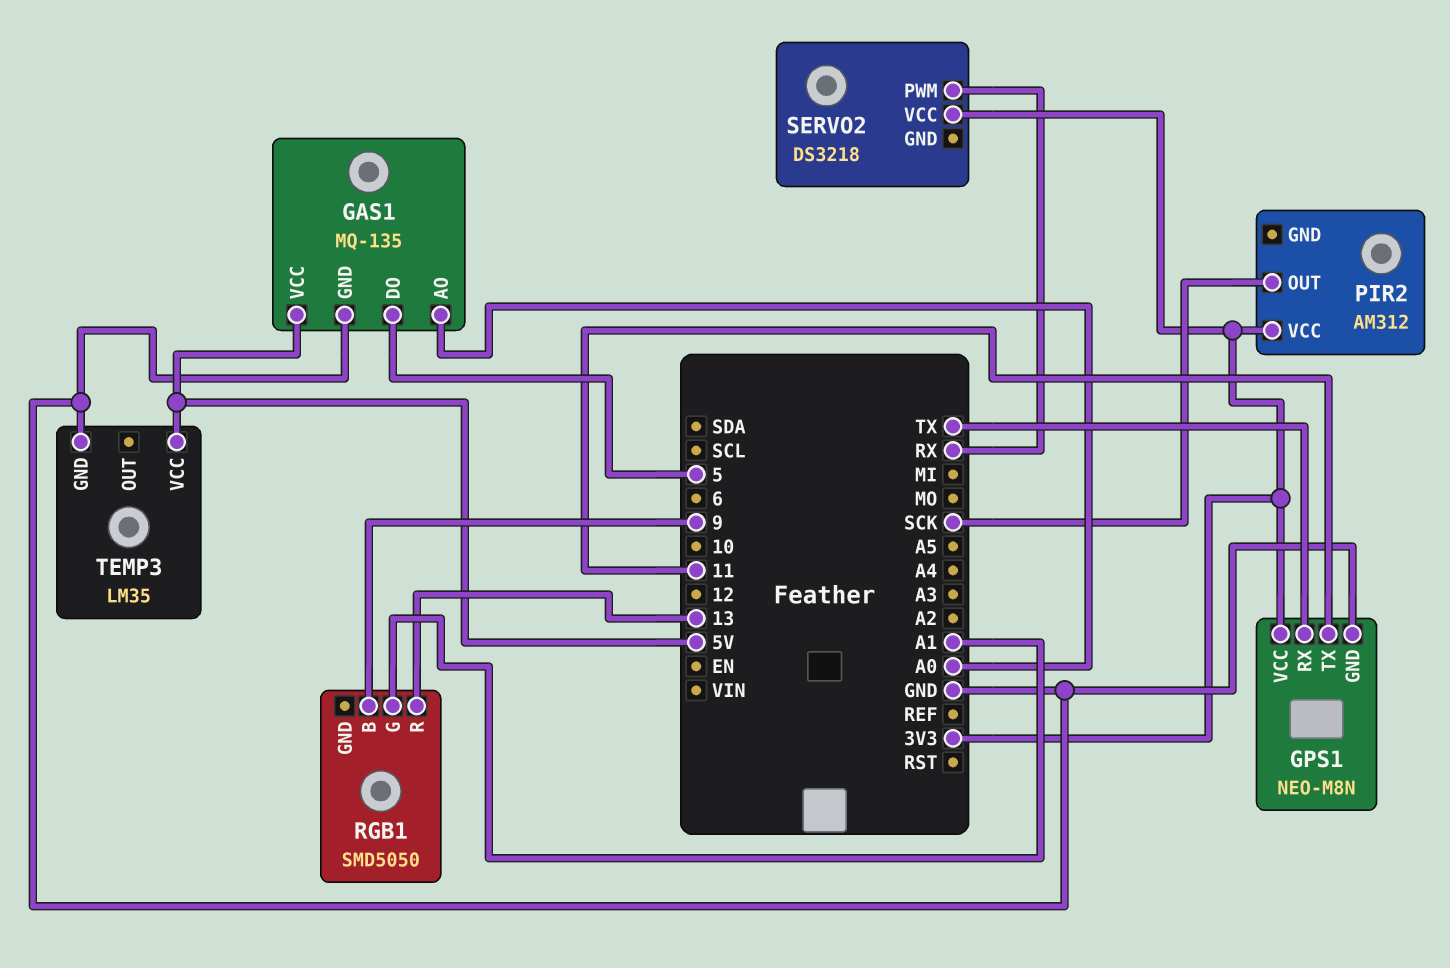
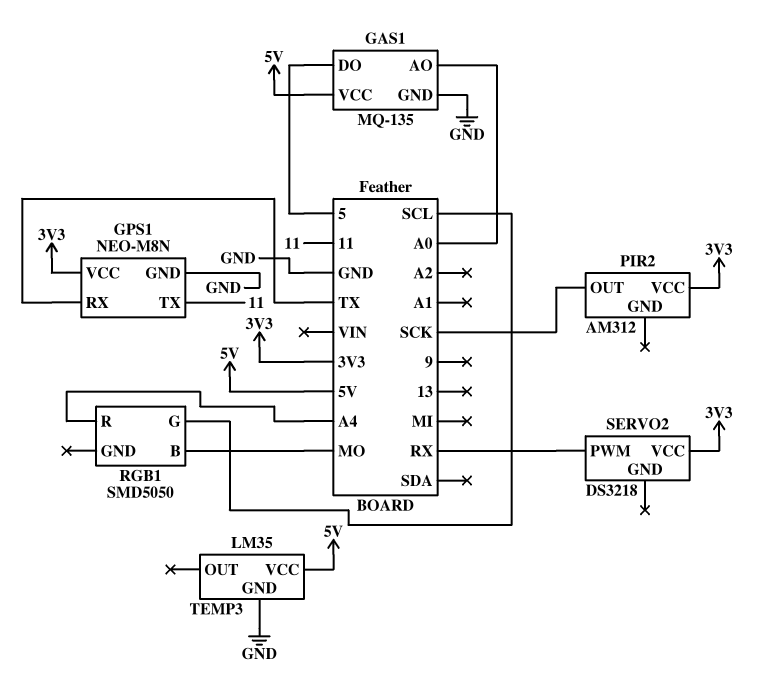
RGB1 pin B: 9 -> MO
RGB1 pin G: A1 -> SCL
RGB1 pin R: 13 -> A4

